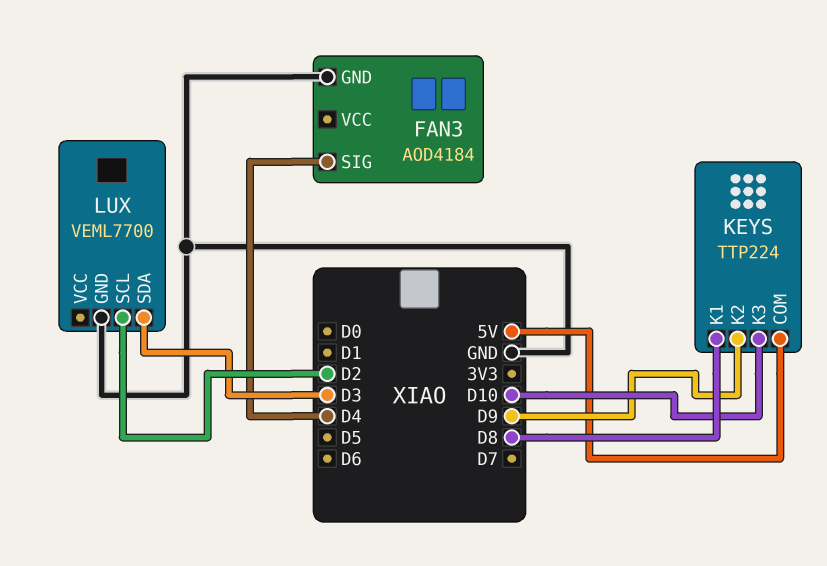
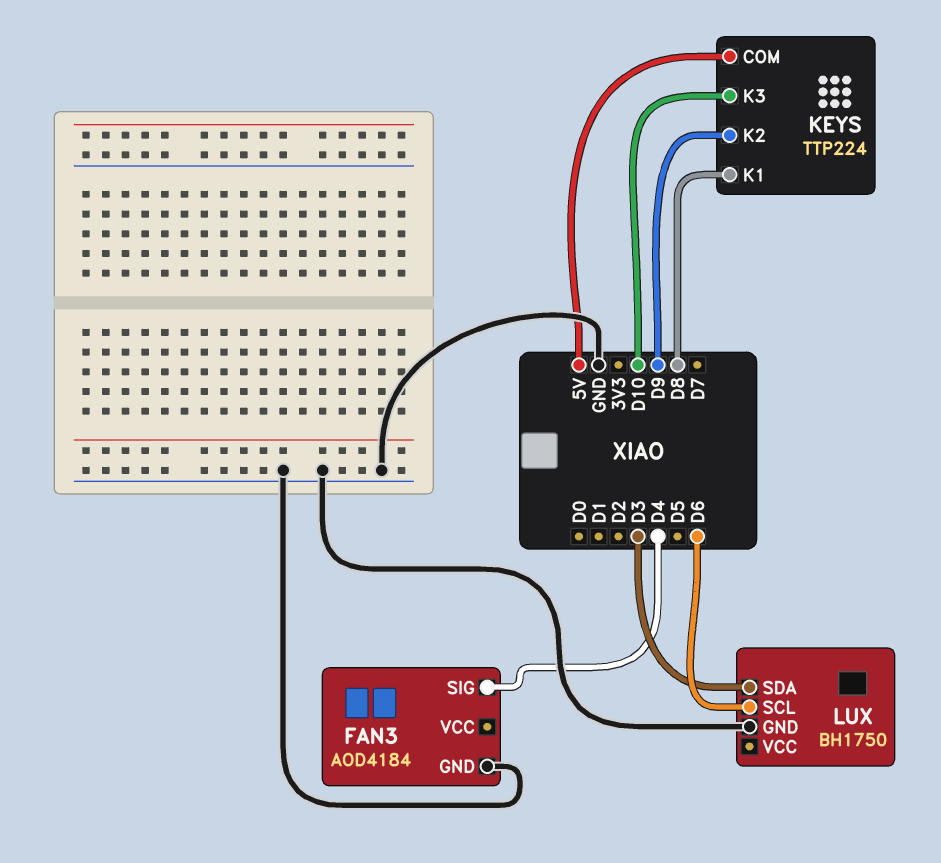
LUX: VEML7700 -> BH1750
LUX pin SCL: D2 -> D6

